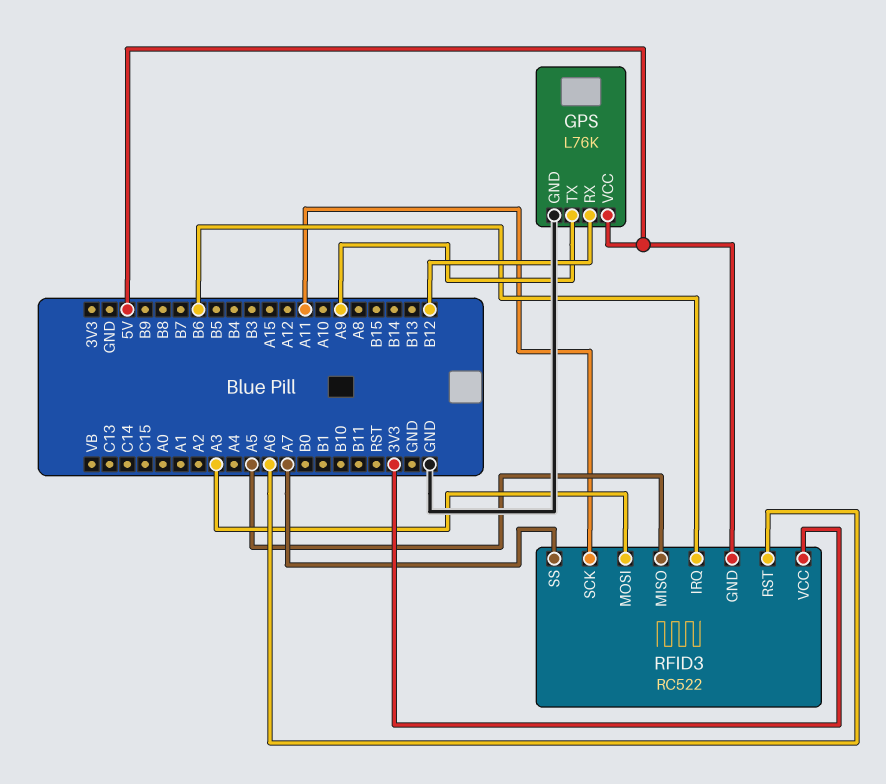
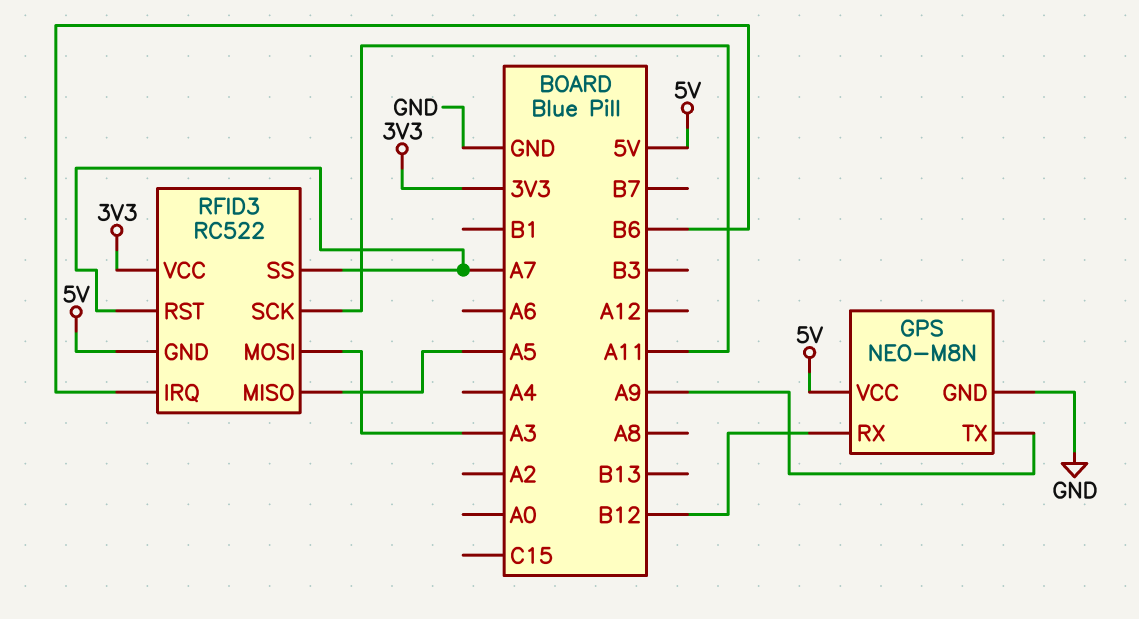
GPS: L76K -> NEO-M8N
RFID3 pin RST: A6 -> A7

